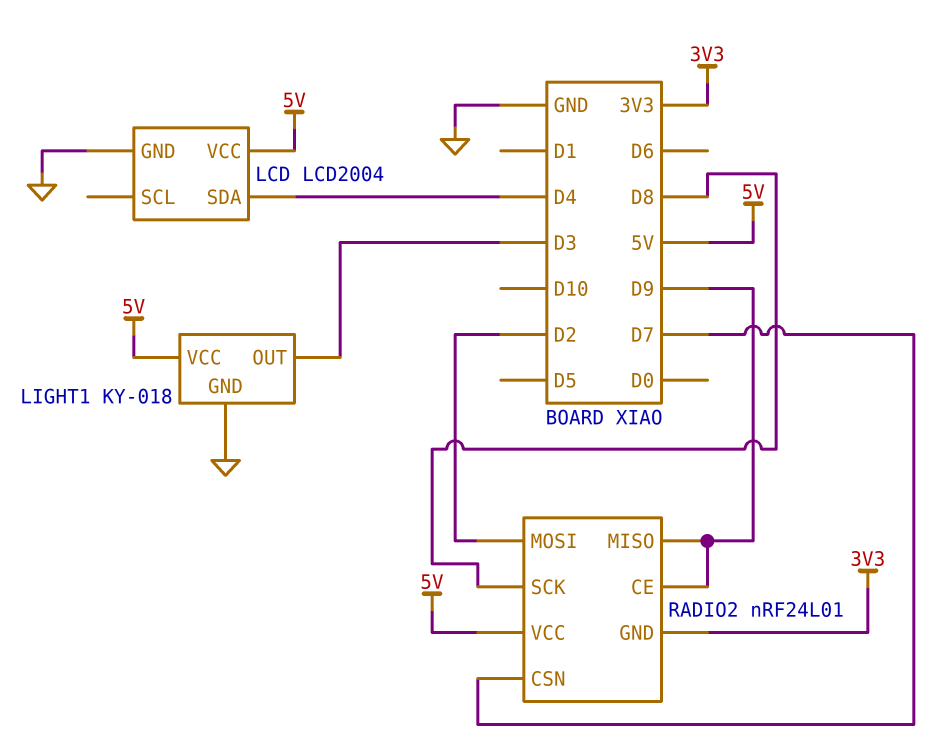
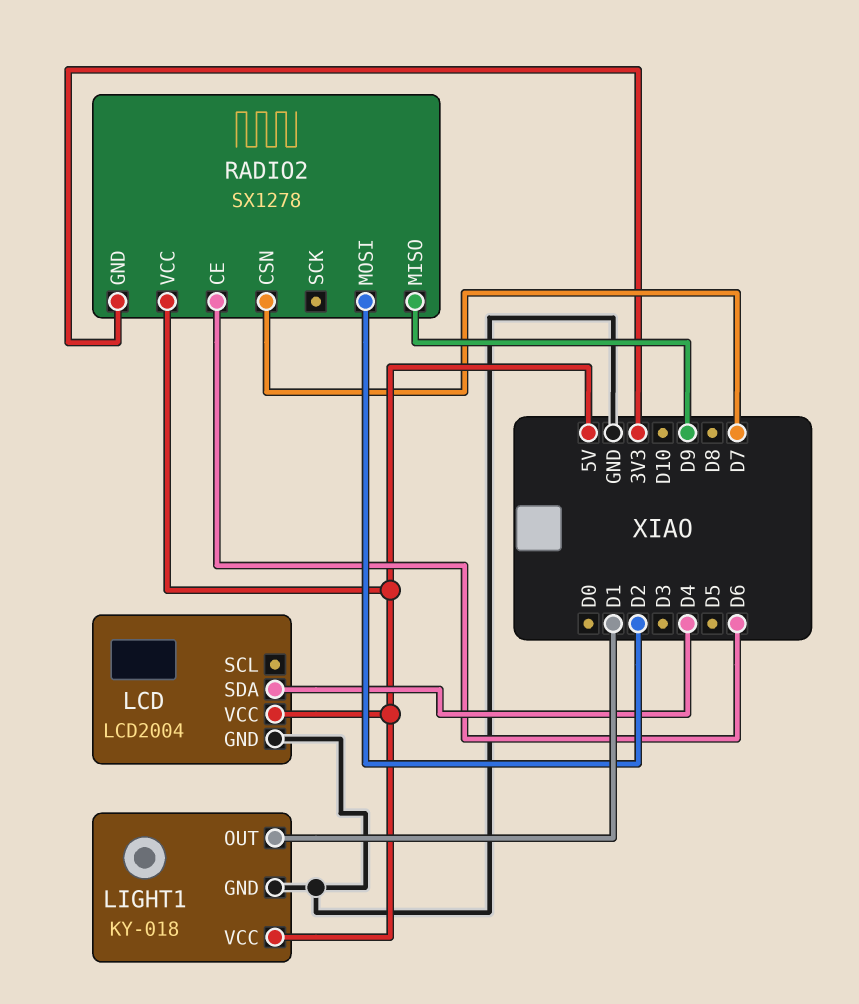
LIGHT1 pin OUT: D3 -> D1
RADIO2: nRF24L01 -> SX1278
RADIO2 pin CE: D9 -> D6
RADIO2 pin SCK: D8 -> none

